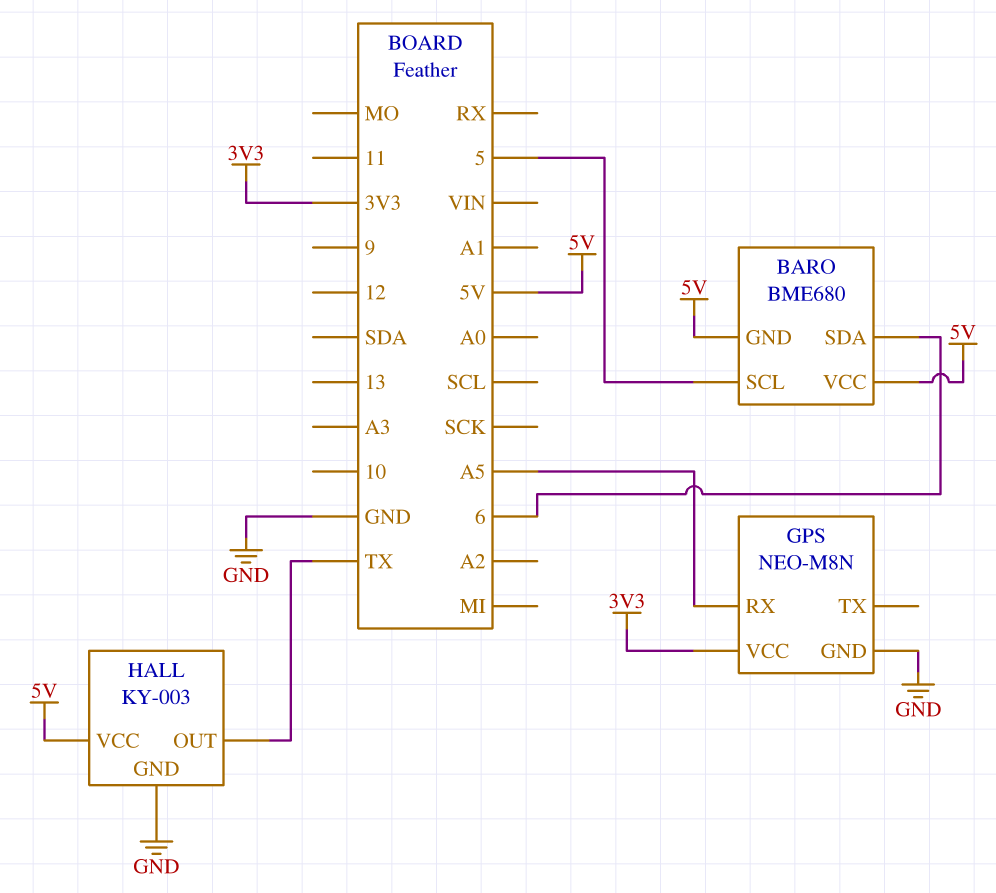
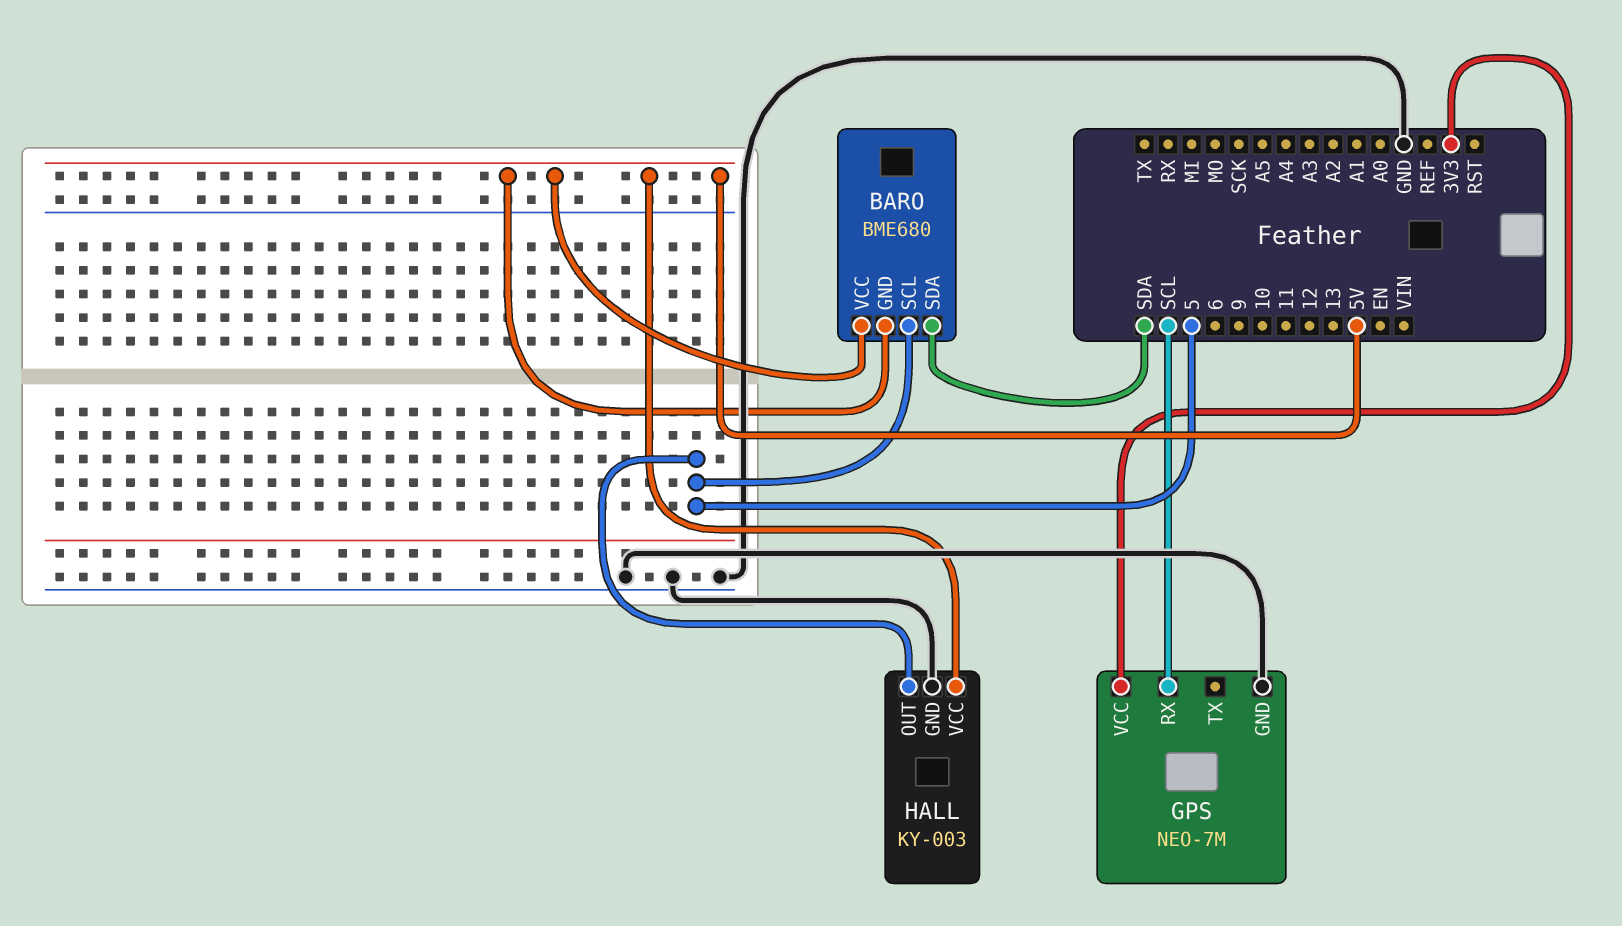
BARO pin SDA: 6 -> SDA
GPS: NEO-M8N -> NEO-7M
GPS pin RX: A5 -> SCL
HALL pin OUT: TX -> 5

